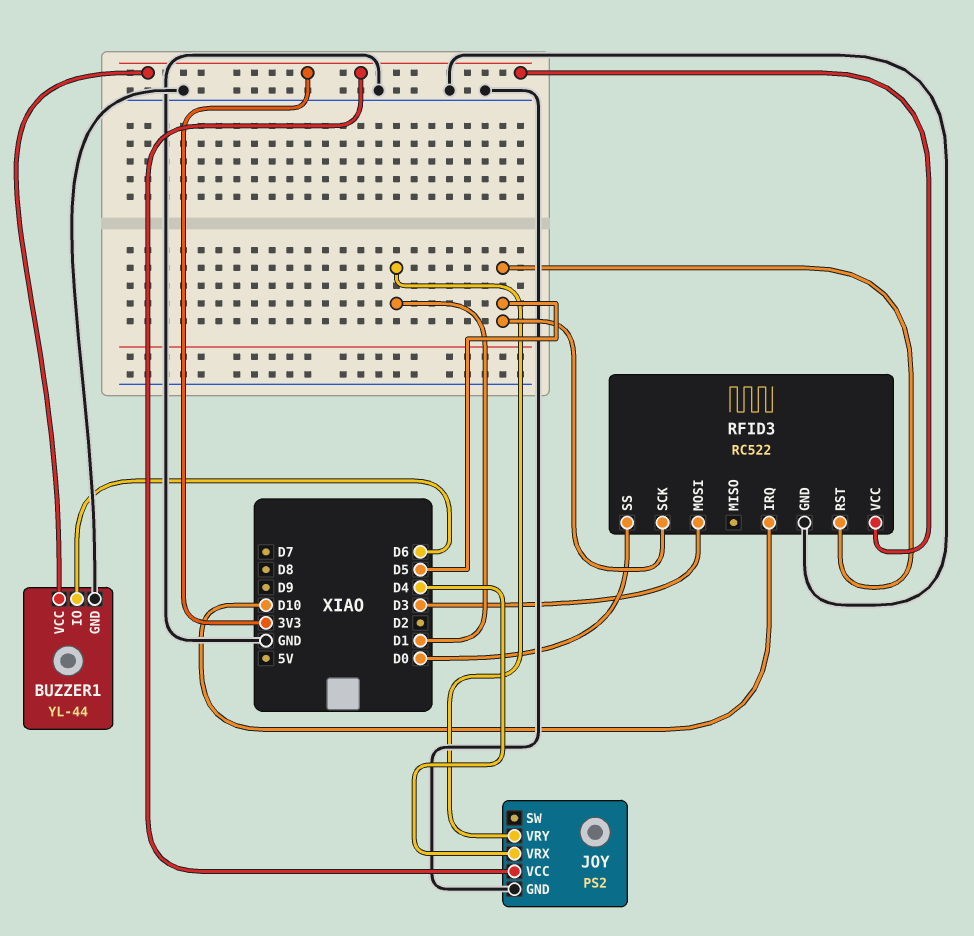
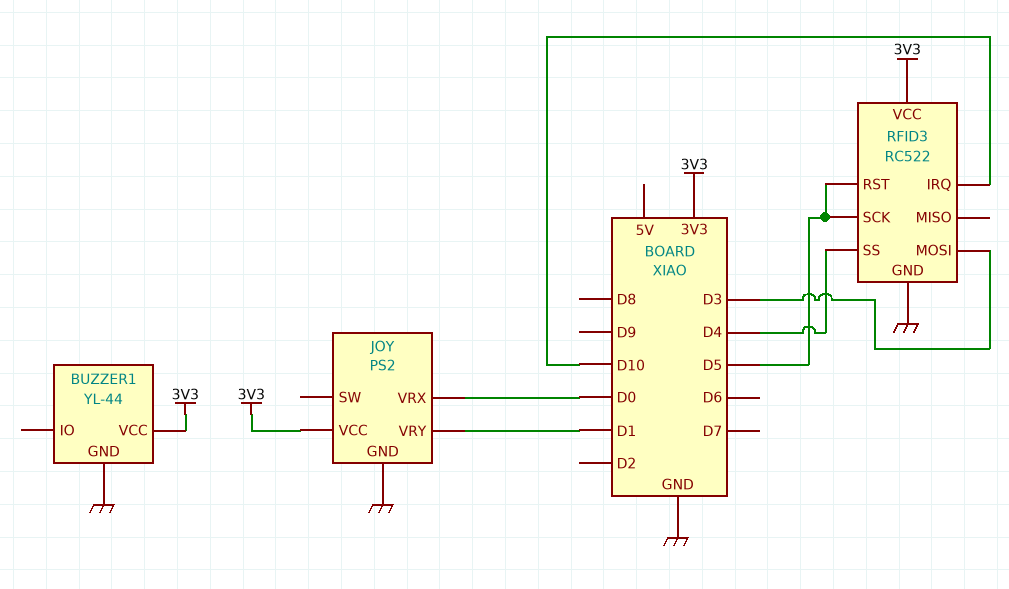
BUZZER1 pin IO: D6 -> none
JOY pin VRX: D4 -> D0
RFID3 pin SS: D0 -> D4

